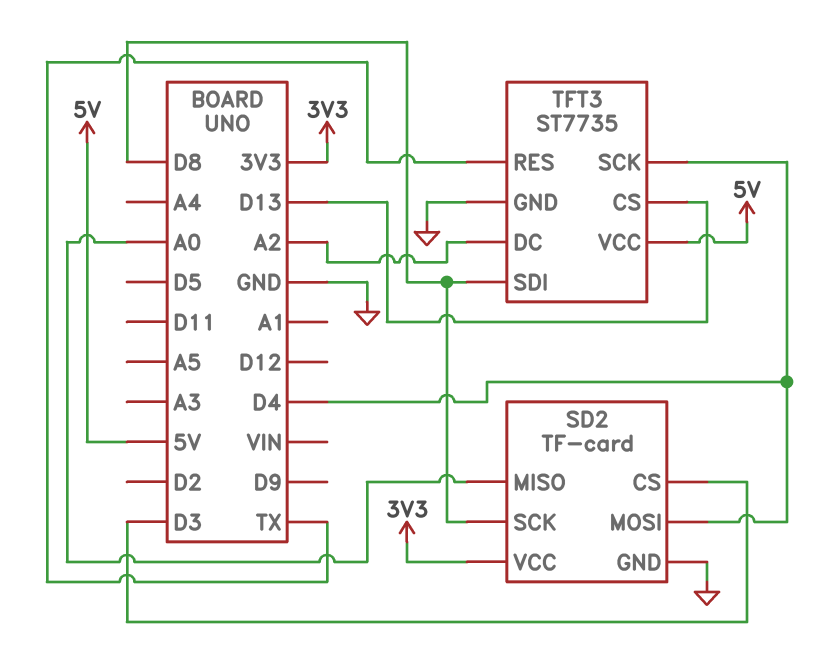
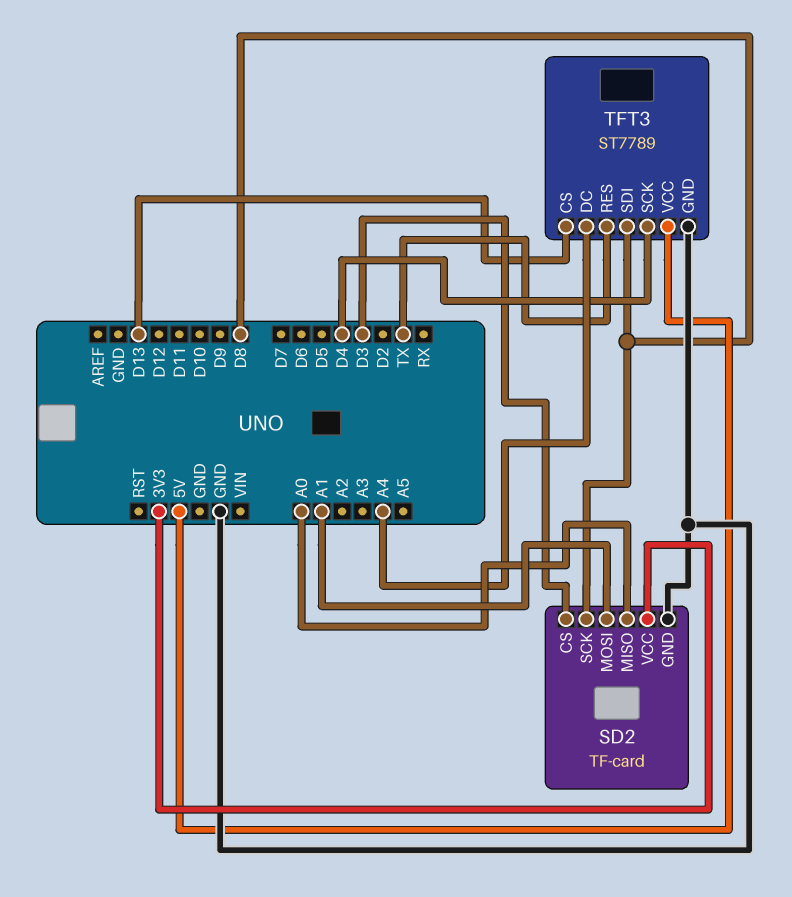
SD2 pin MOSI: D4 -> A1
TFT3: ST7735 -> ST7789
TFT3 pin DC: A2 -> A4

